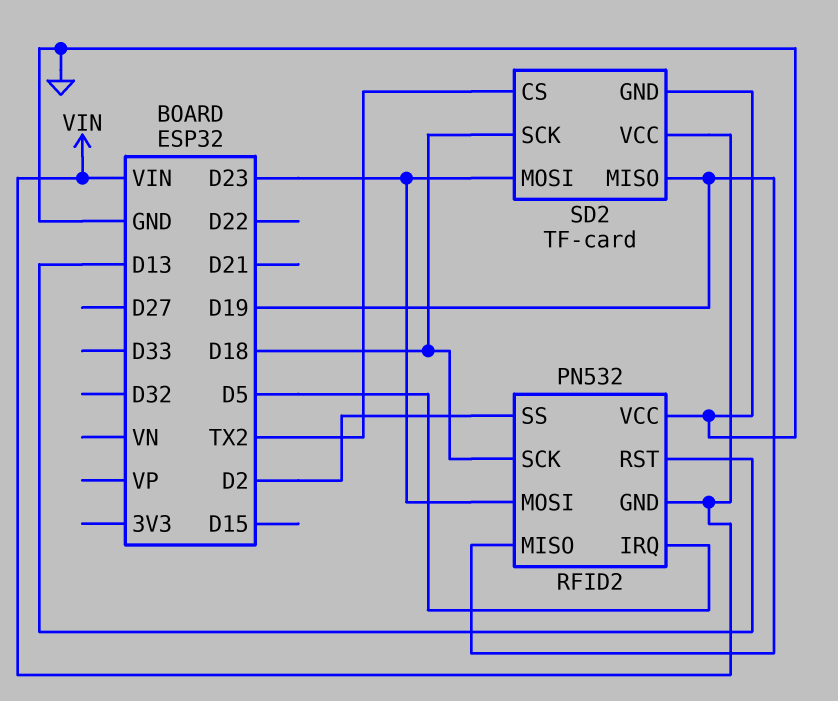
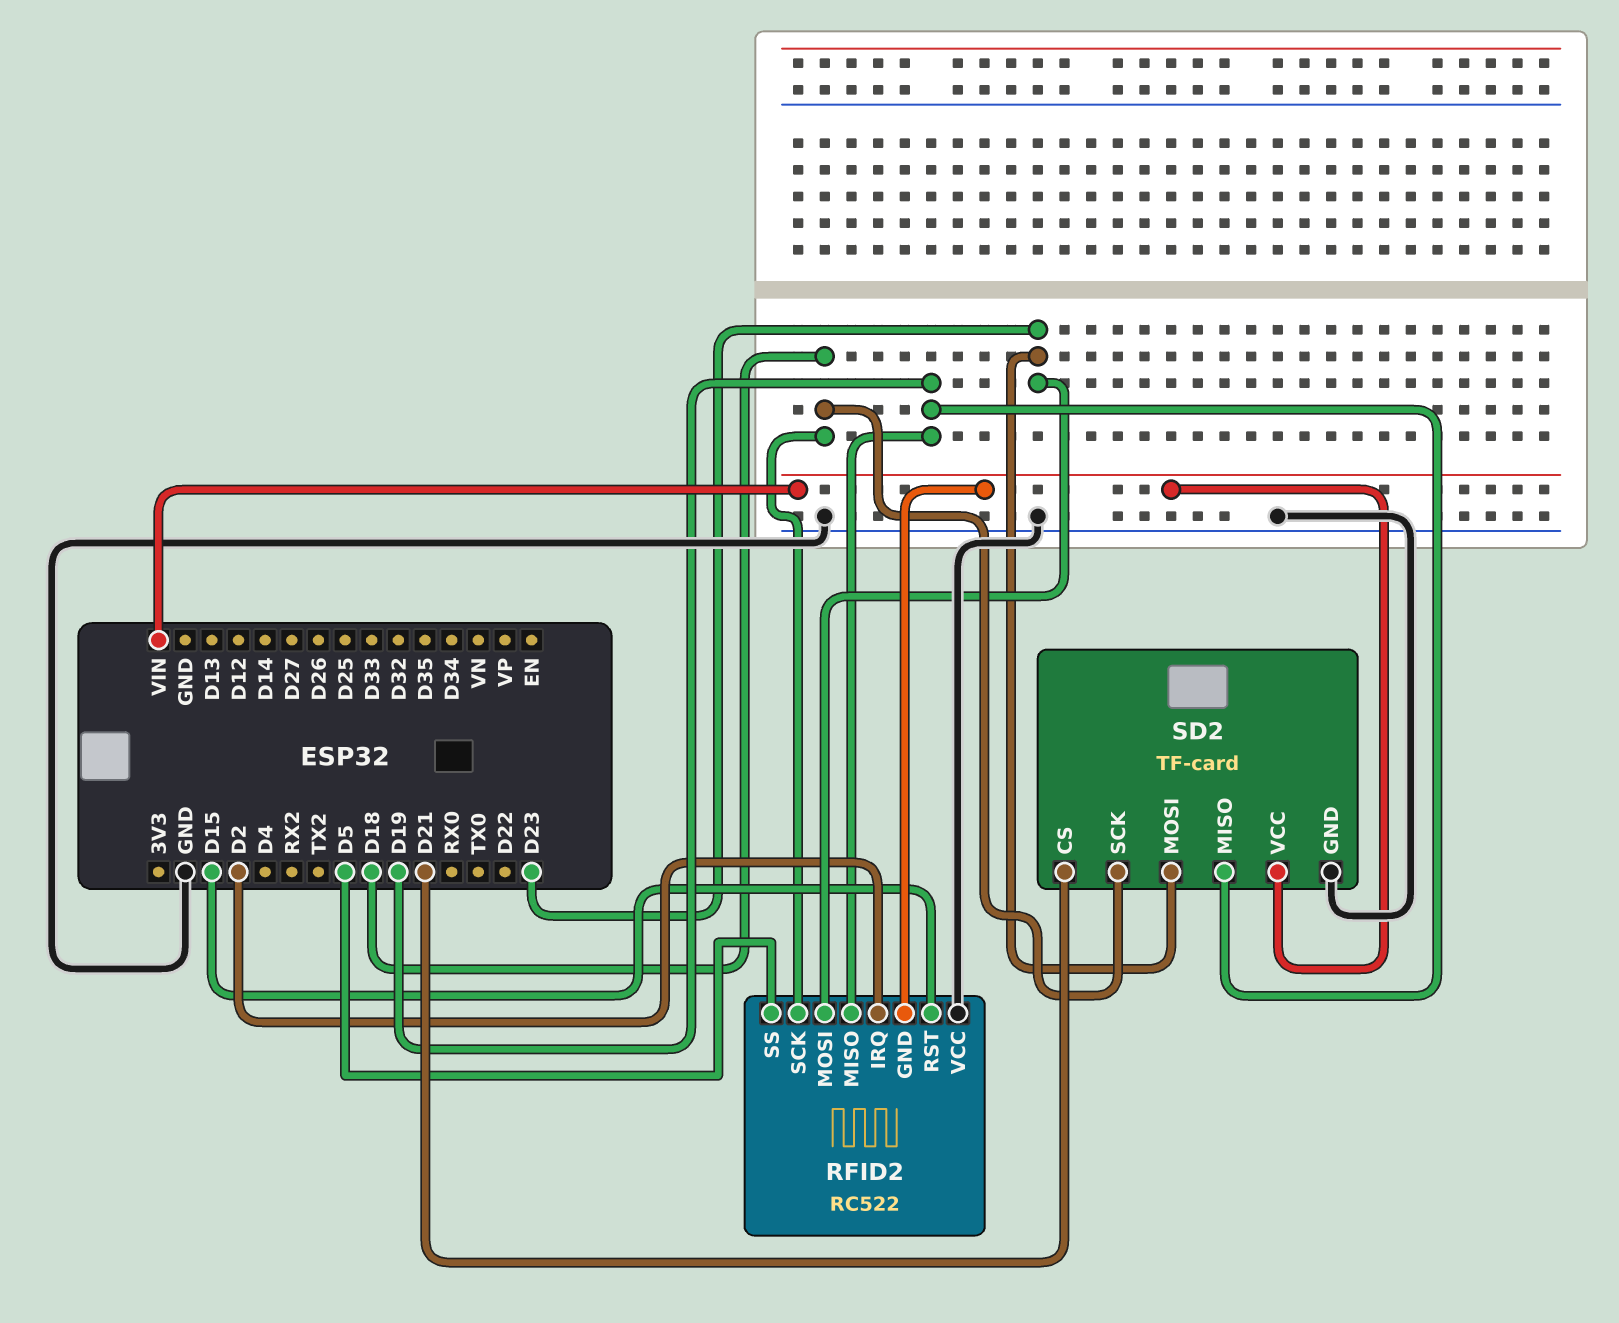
RFID2: PN532 -> RC522
RFID2 pin IRQ: D5 -> D2
RFID2 pin RST: D13 -> D15
RFID2 pin SS: D2 -> D5
SD2 pin CS: TX2 -> D21

